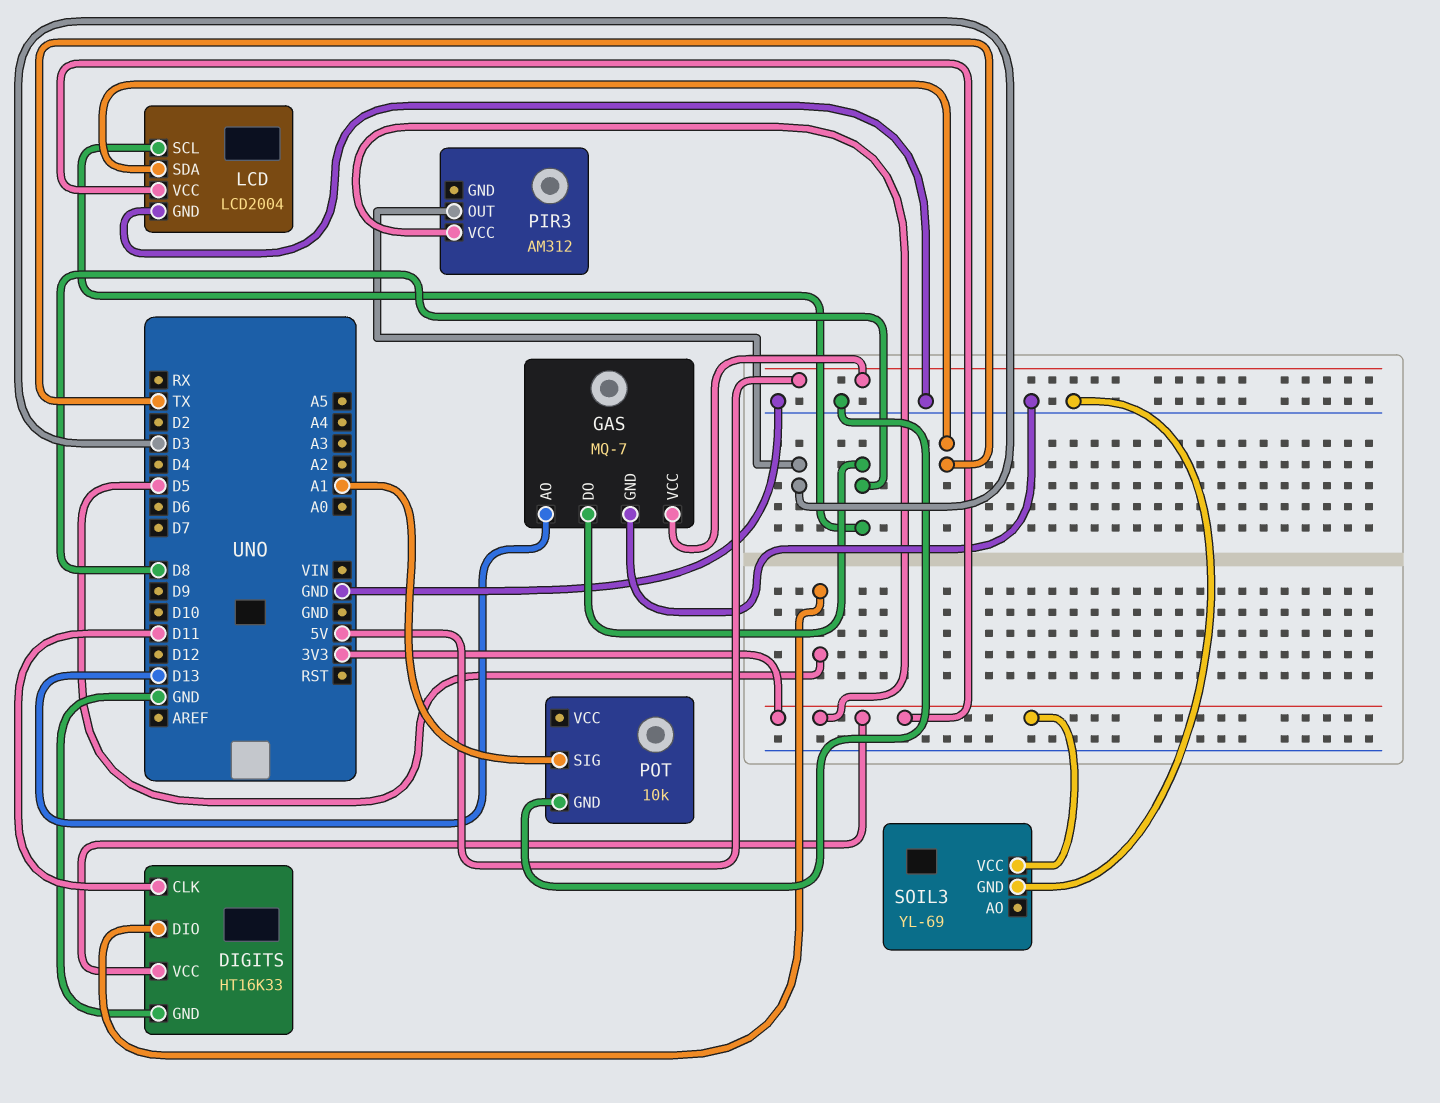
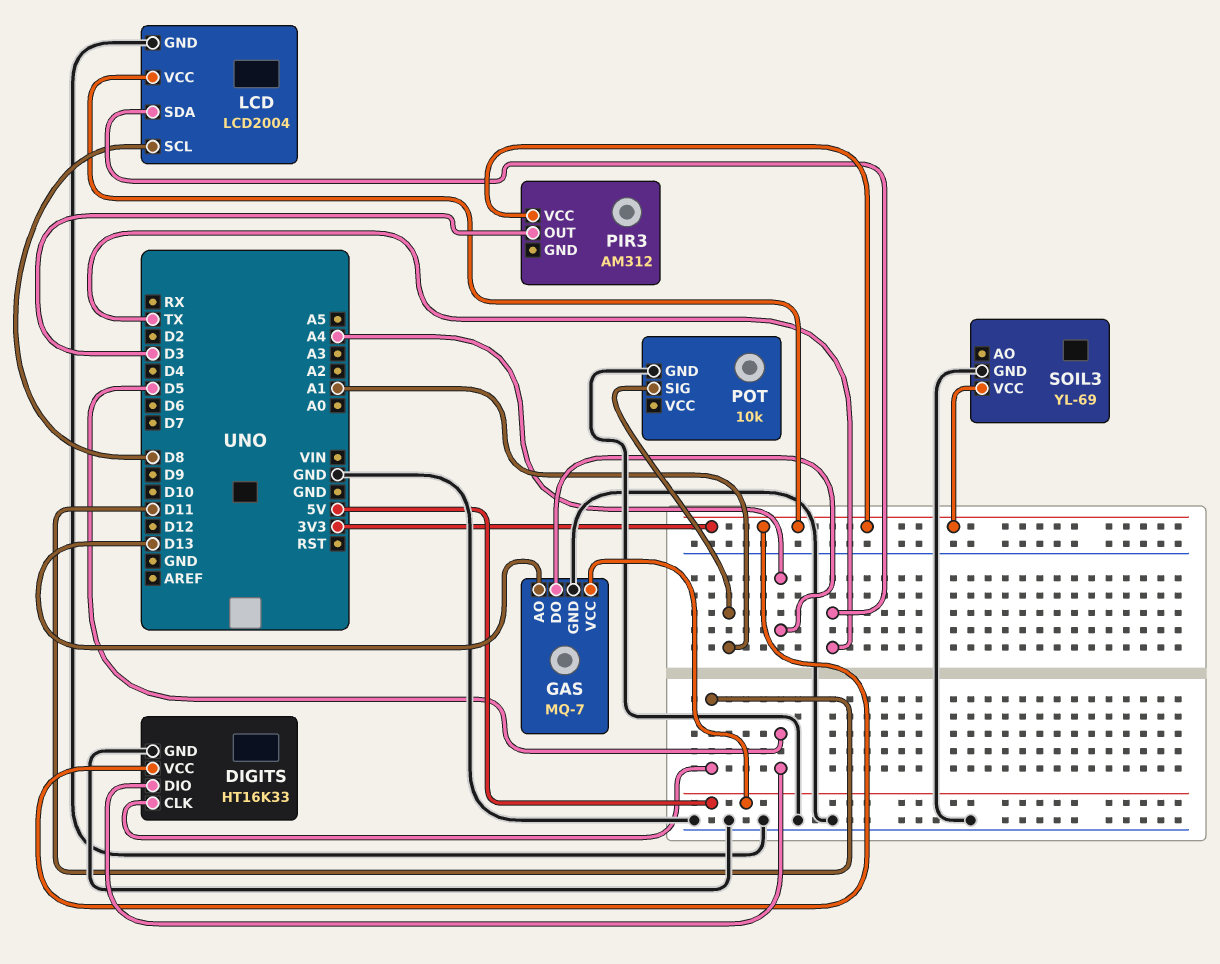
GAS pin DO: D8 -> A4

